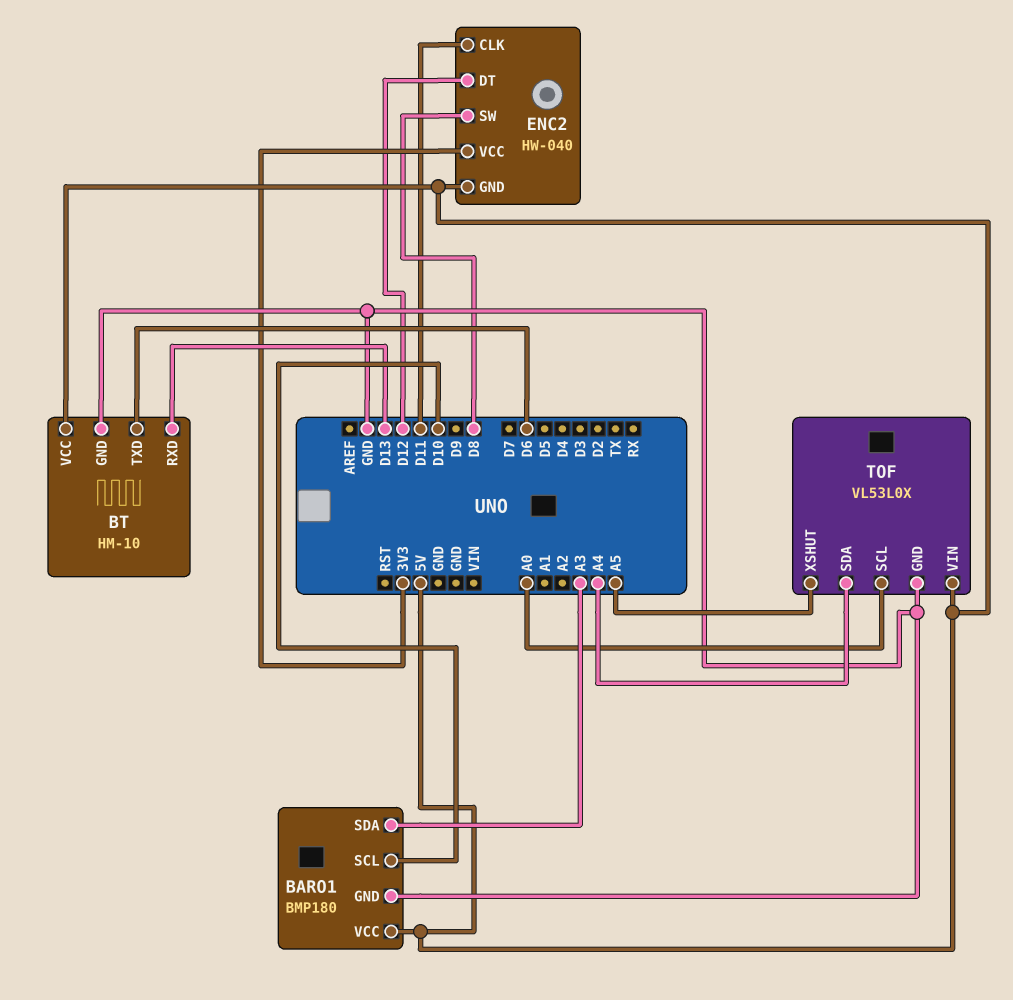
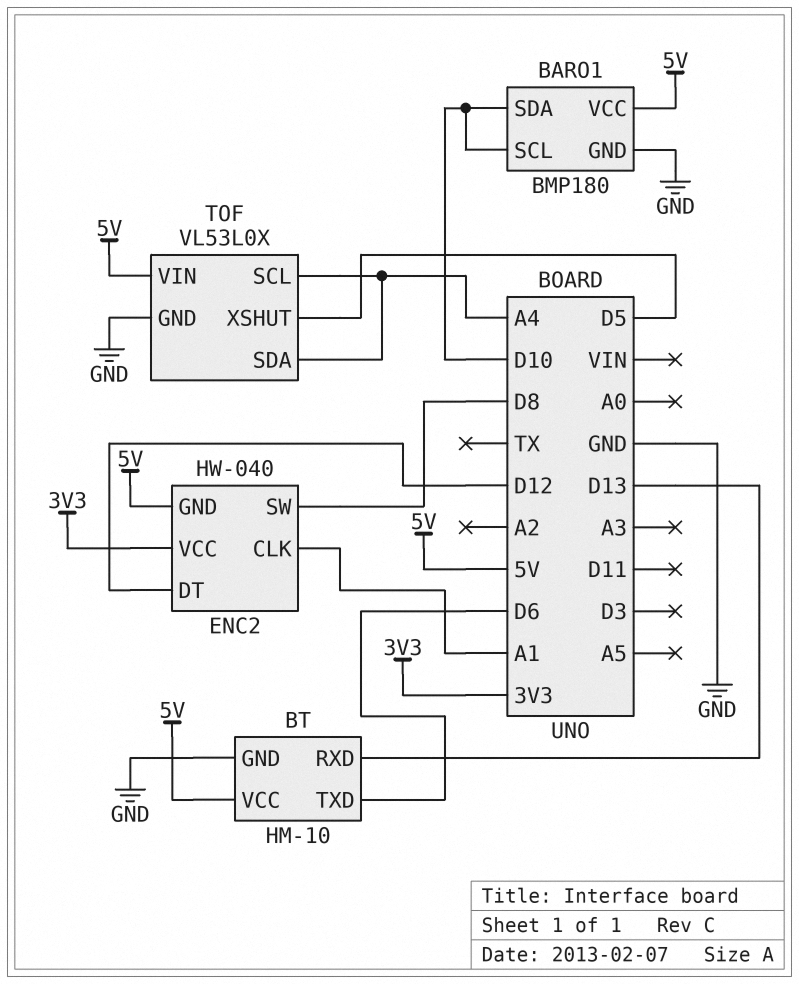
BARO1 pin SDA: A3 -> D10
ENC2 pin CLK: D11 -> A1
TOF pin SCL: A0 -> A4
TOF pin XSHUT: A5 -> D5

